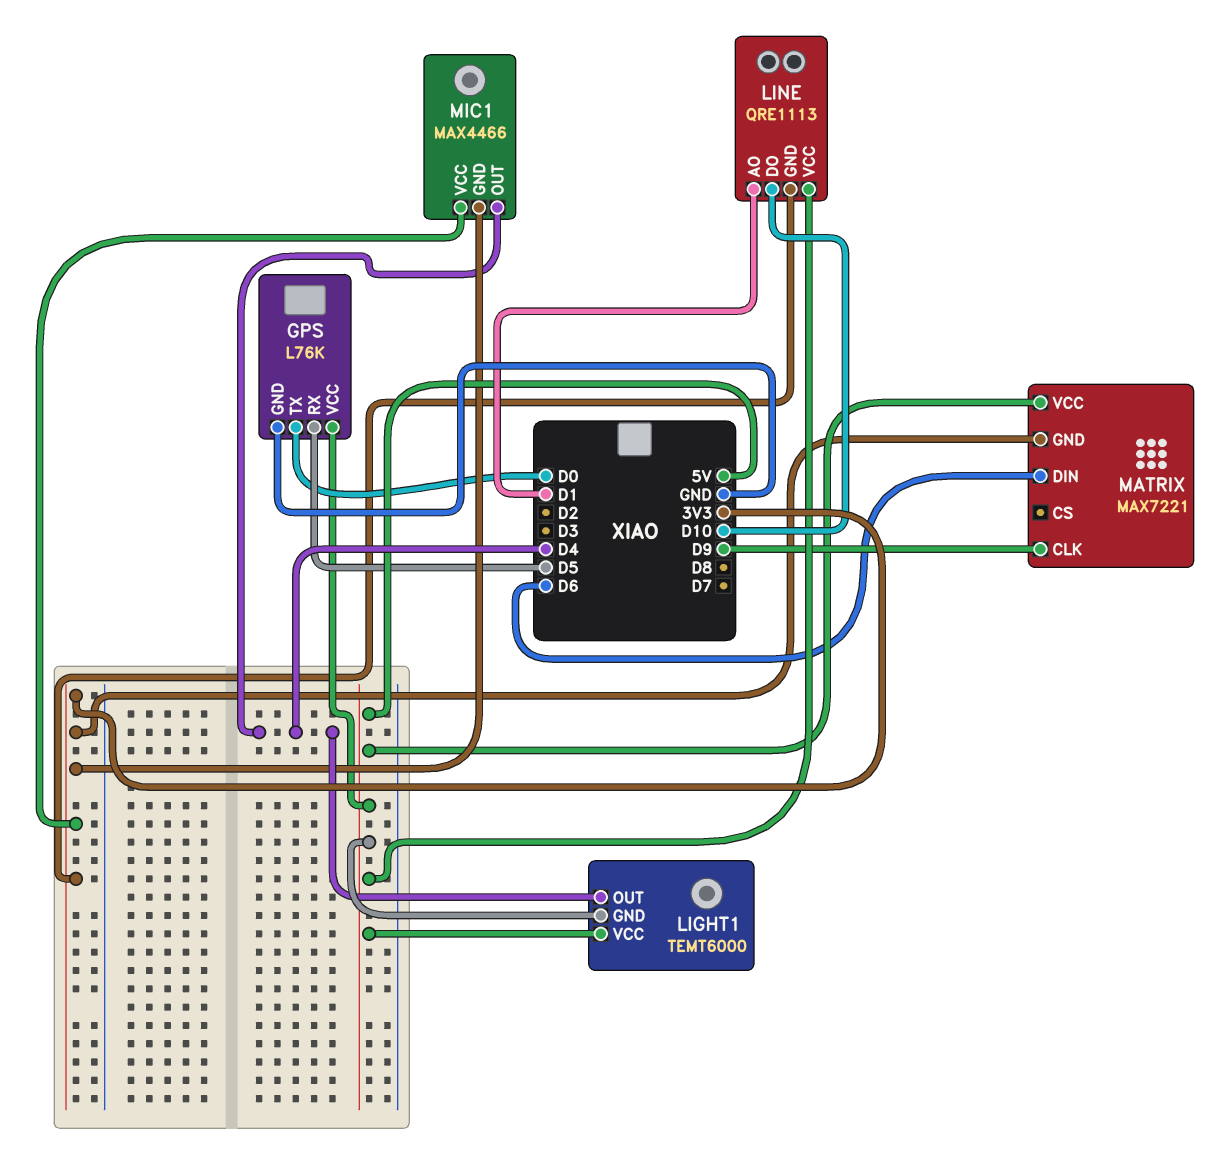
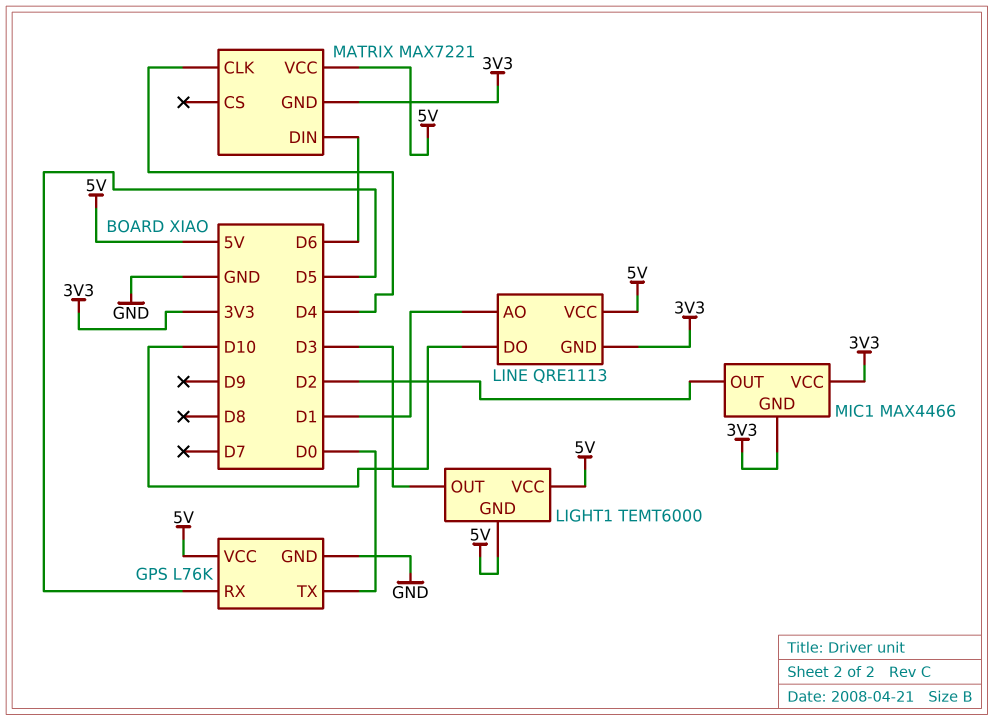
LIGHT1 pin OUT: D4 -> D3
MATRIX pin CLK: D9 -> D4
MIC1 pin OUT: D4 -> D2

